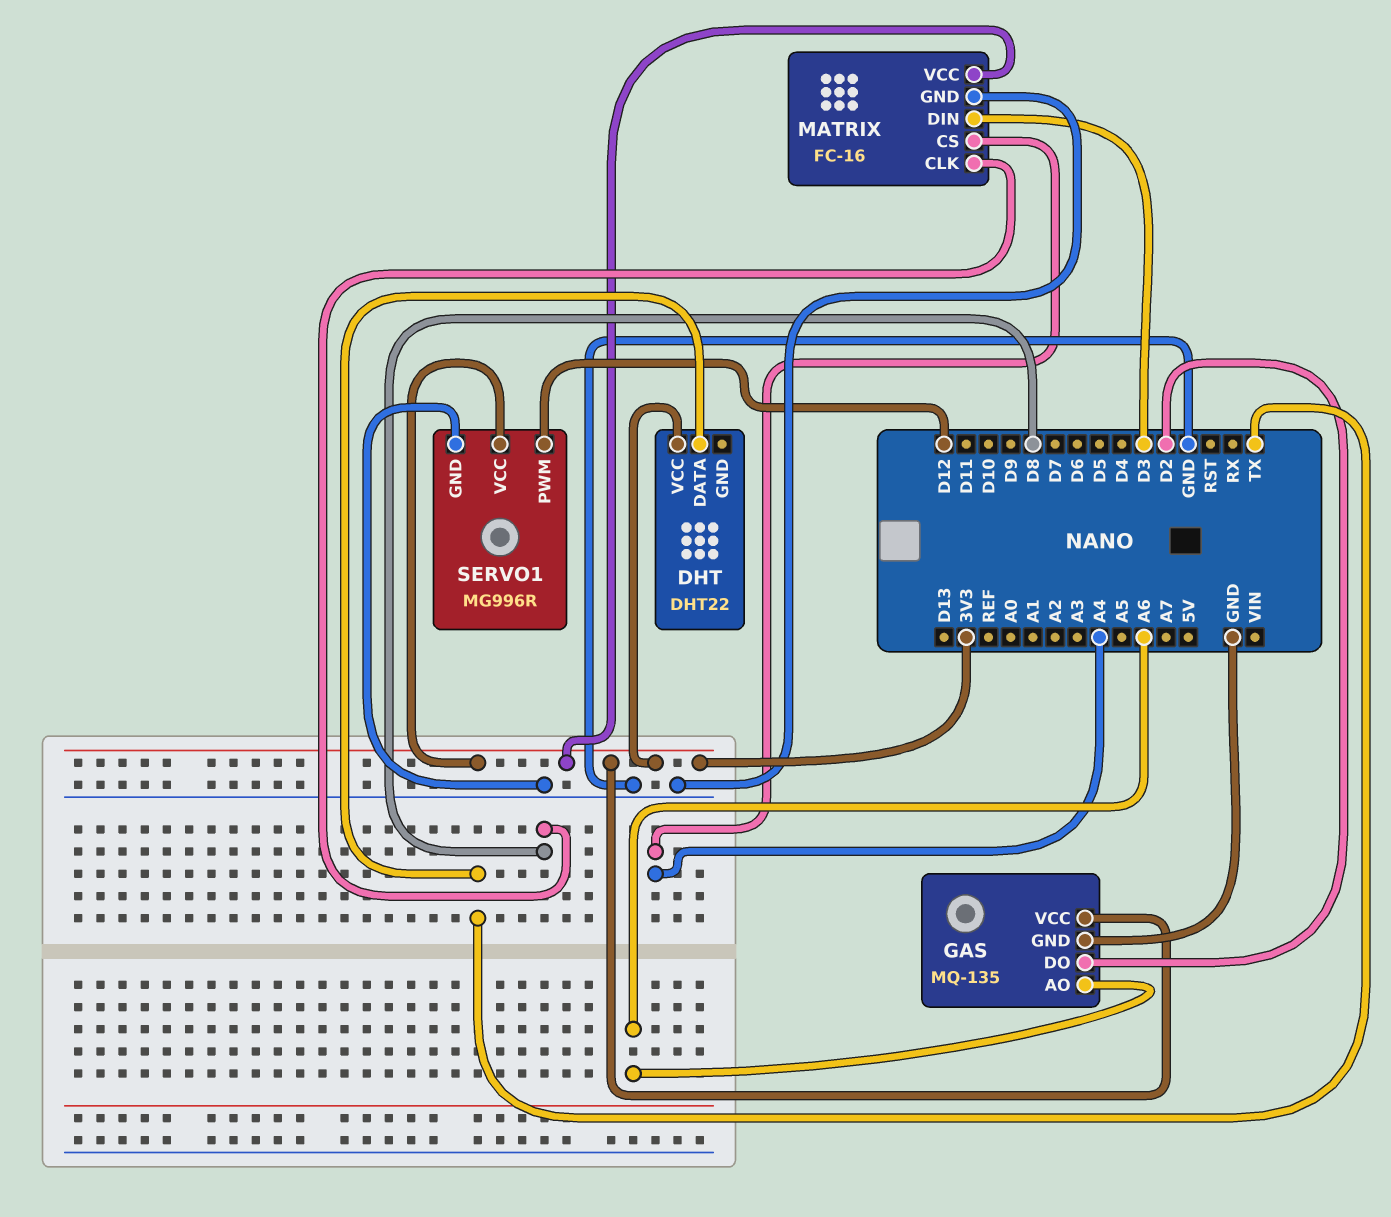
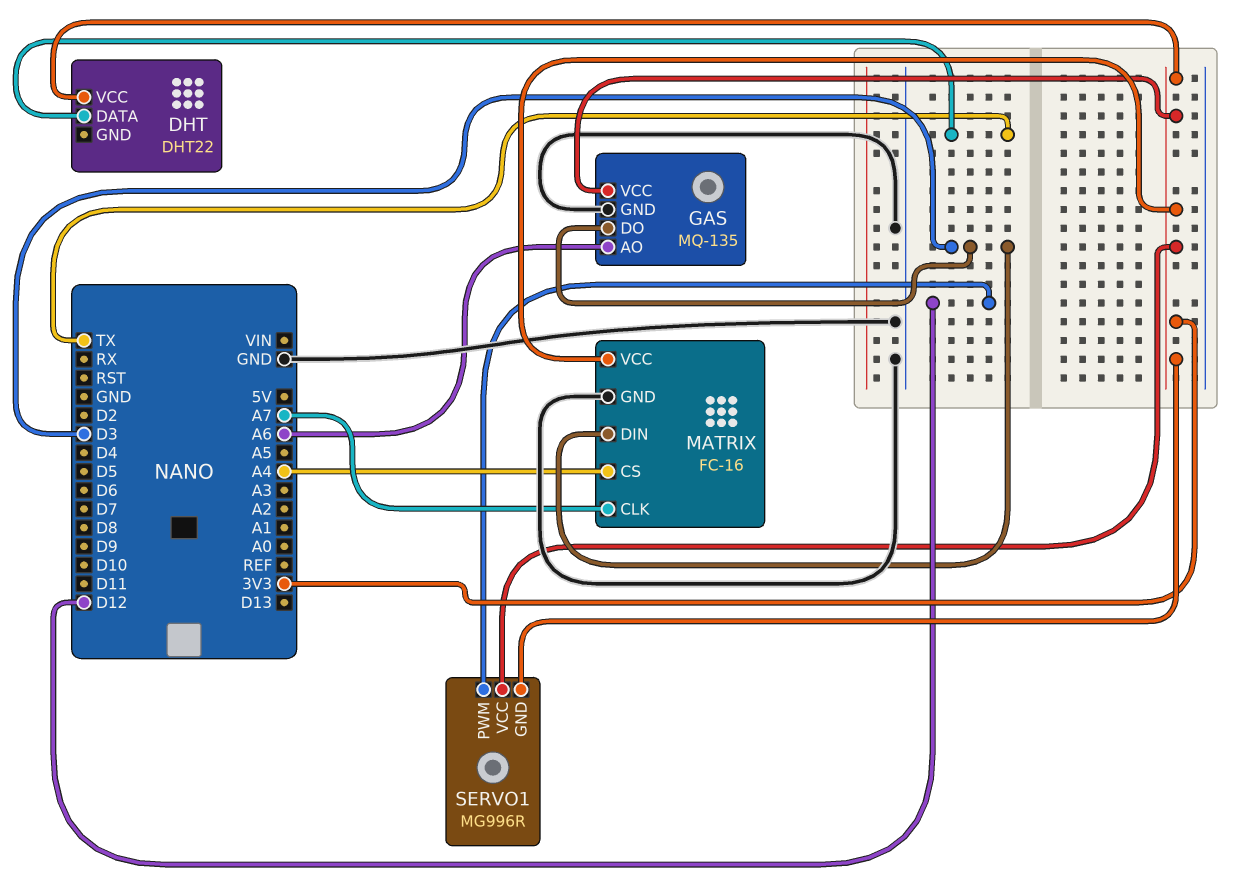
GAS pin DO: D2 -> D3
MATRIX pin CLK: D8 -> A7
SERVO1 pin GND: GND -> 3V3

